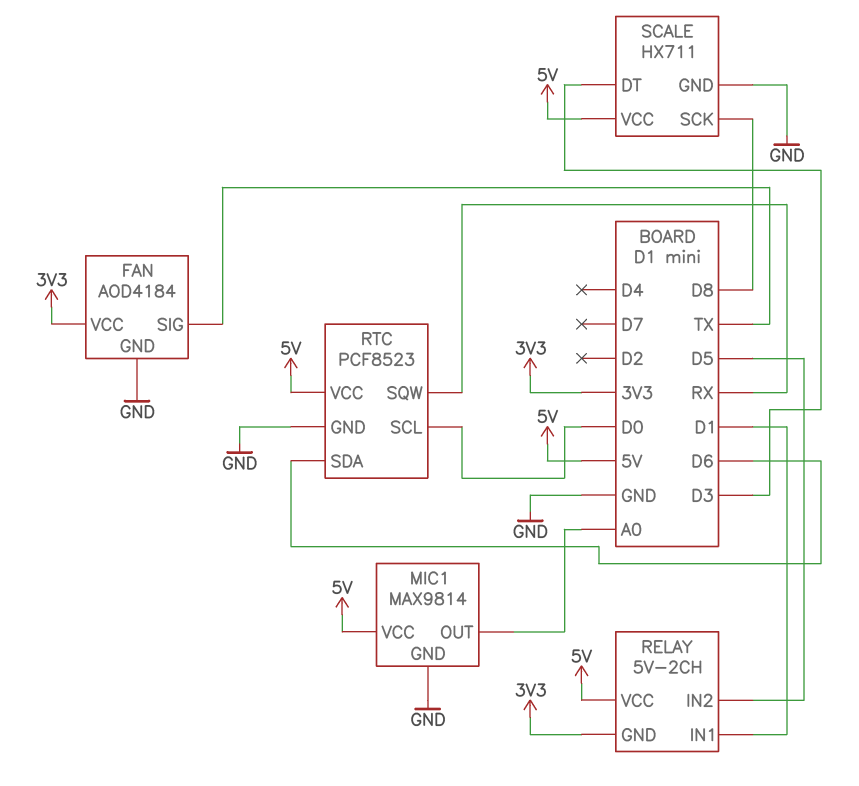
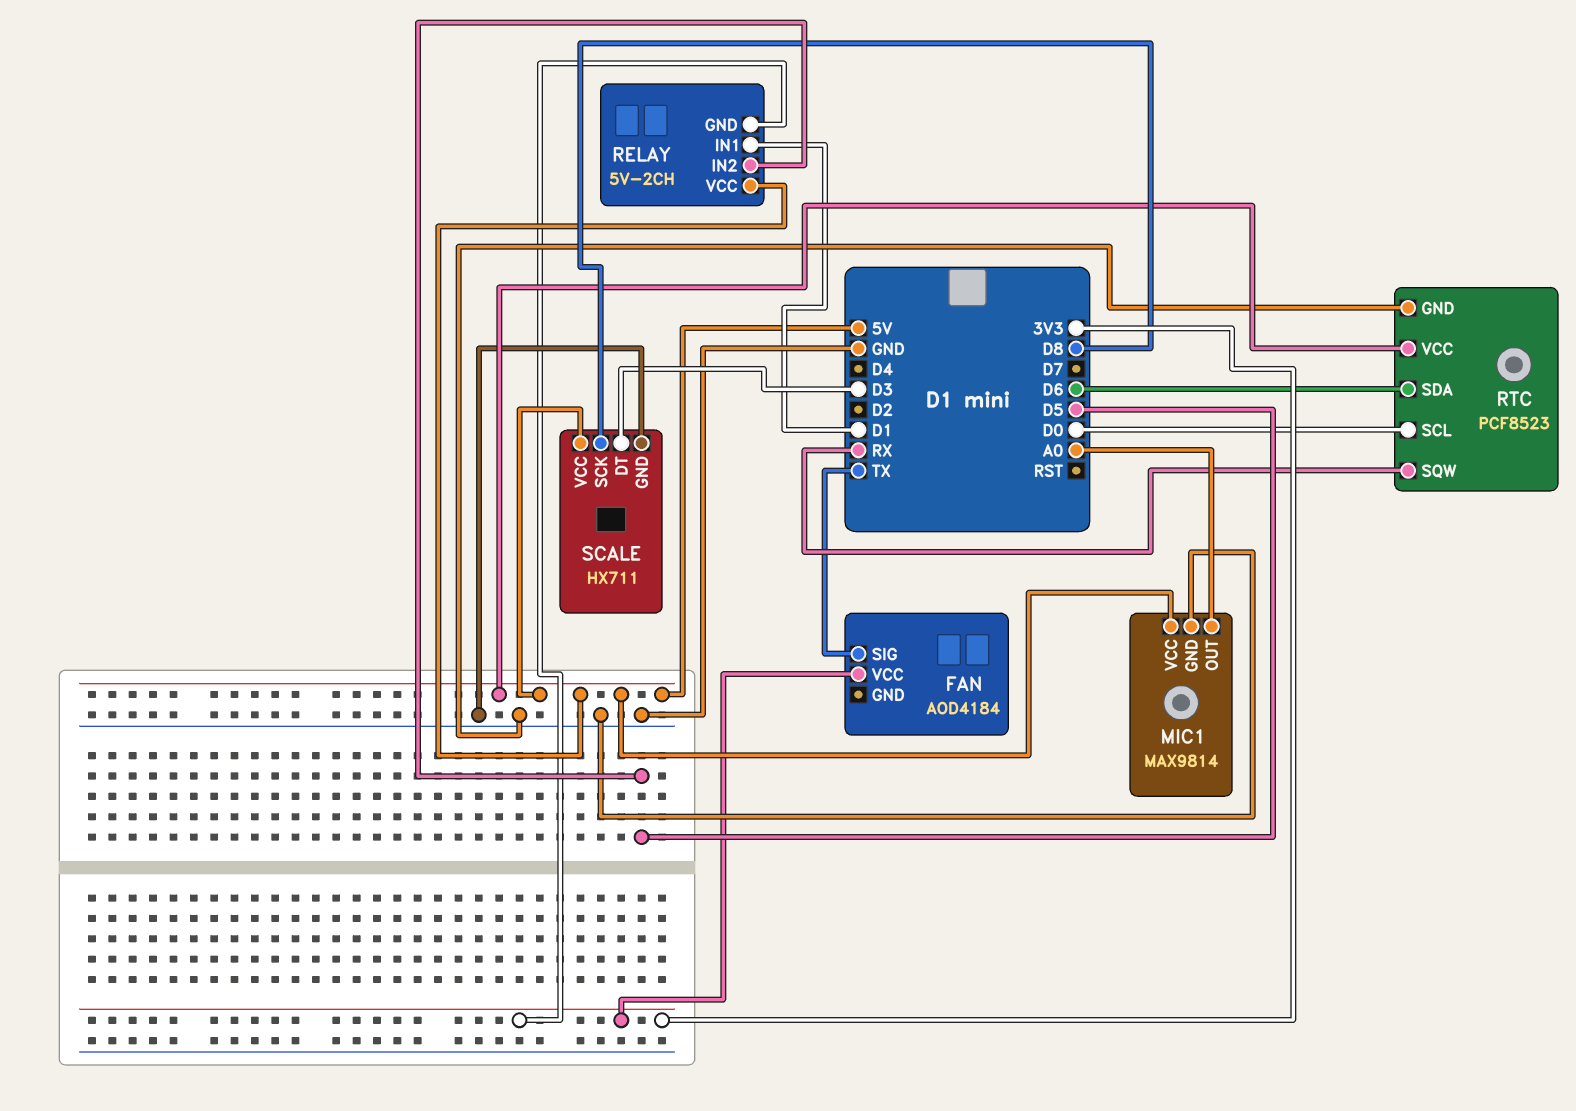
FAN pin GND: GND -> none

